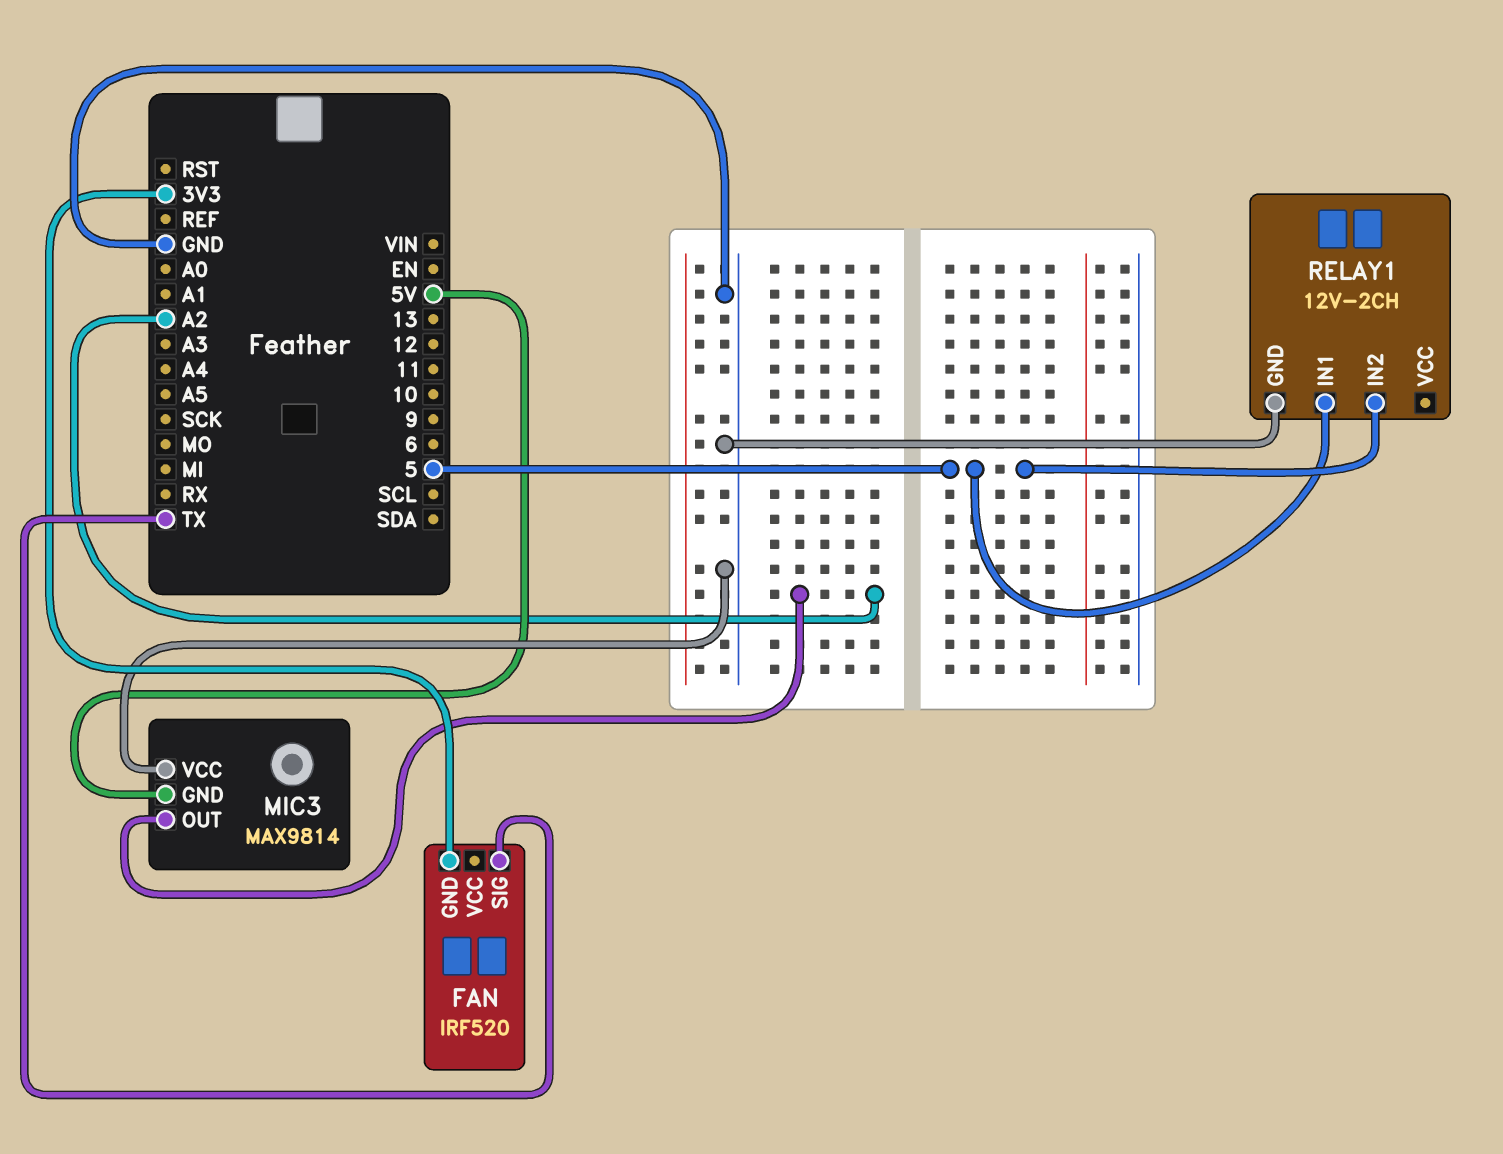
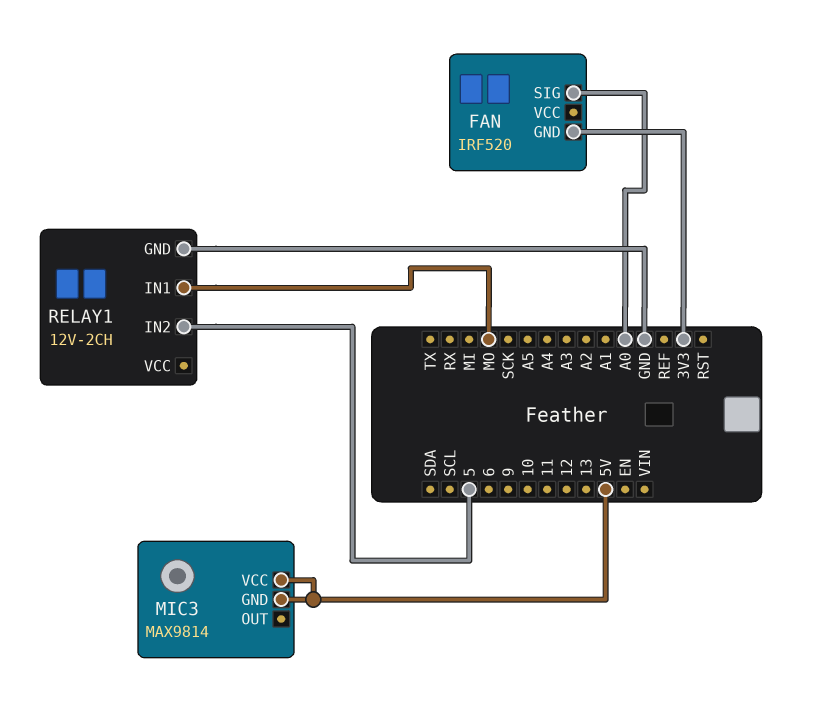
FAN pin SIG: TX -> A0
MIC3 pin OUT: A2 -> none
MIC3 pin VCC: GND -> 5V
RELAY1 pin IN1: 5 -> MO

